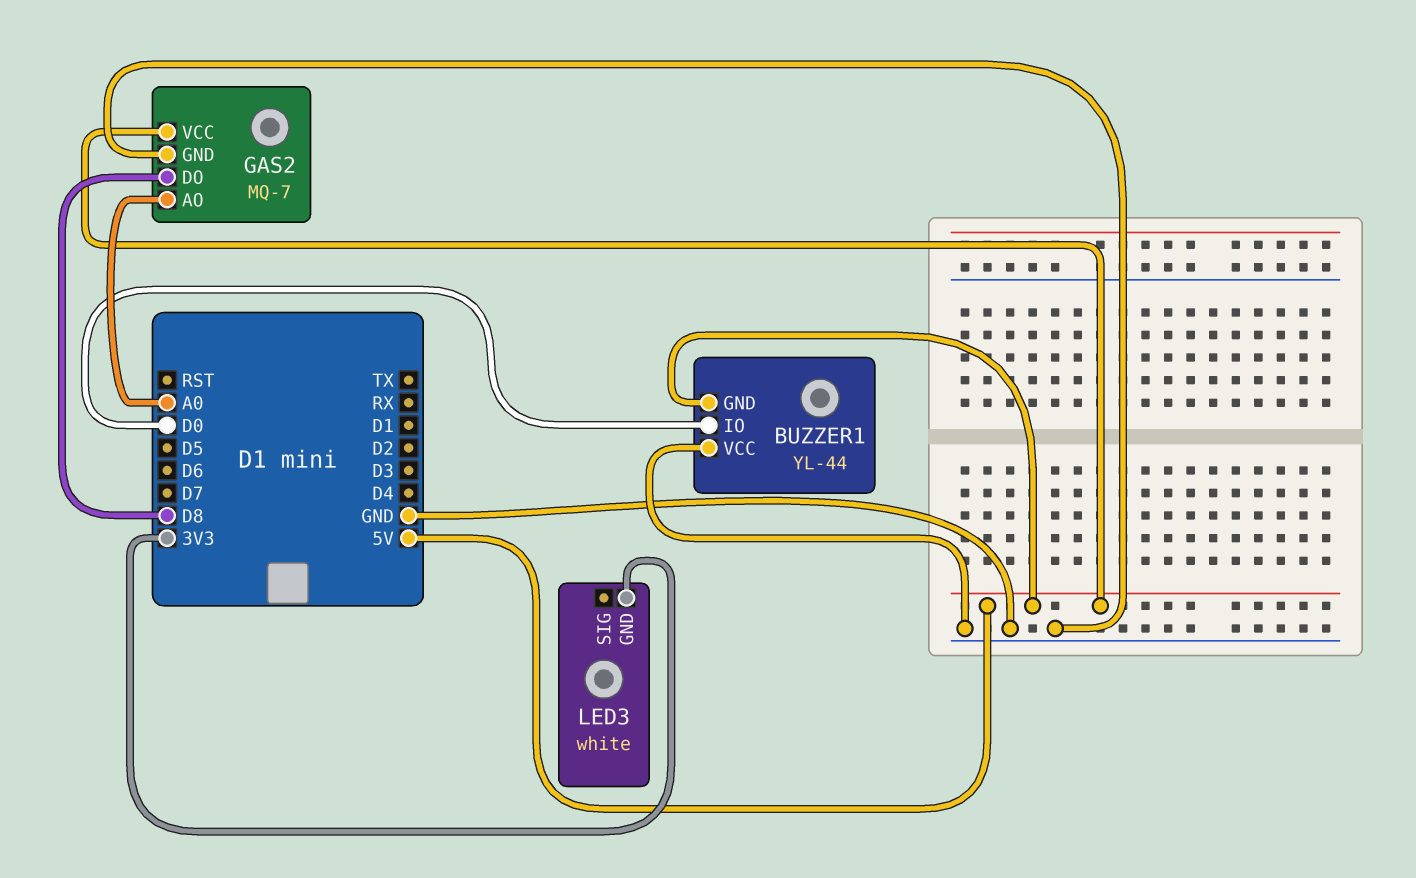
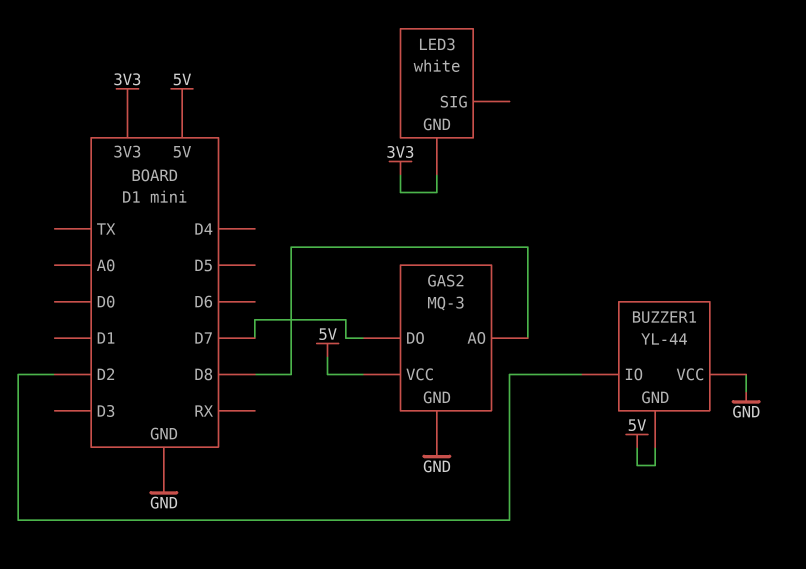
BUZZER1 pin IO: D0 -> D2
GAS2: MQ-7 -> MQ-3
GAS2 pin AO: A0 -> D8
GAS2 pin DO: D8 -> D7

